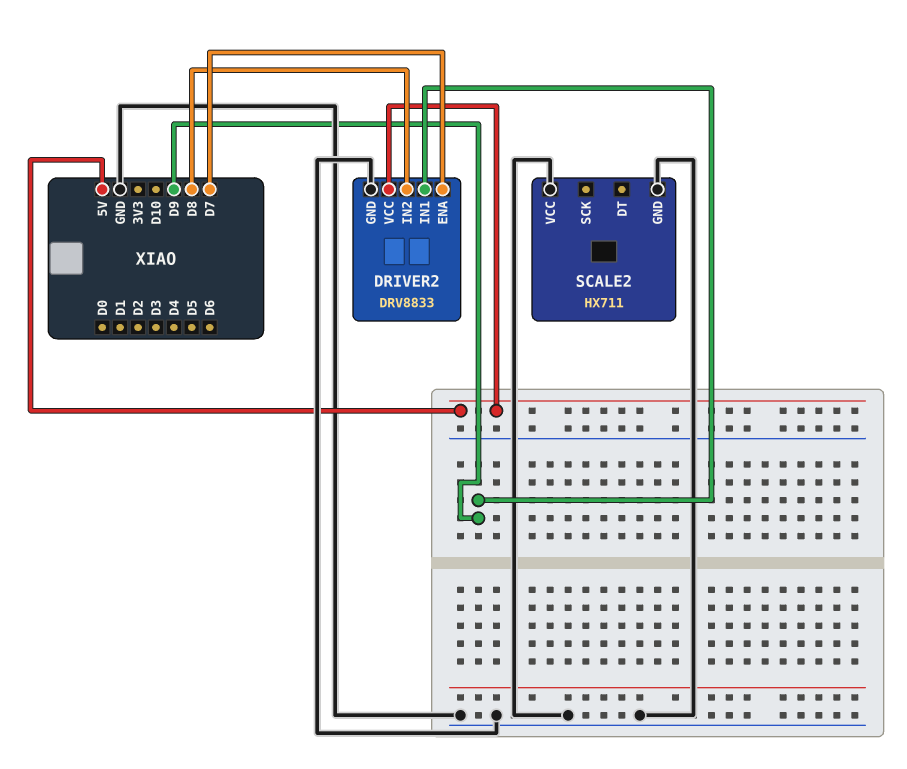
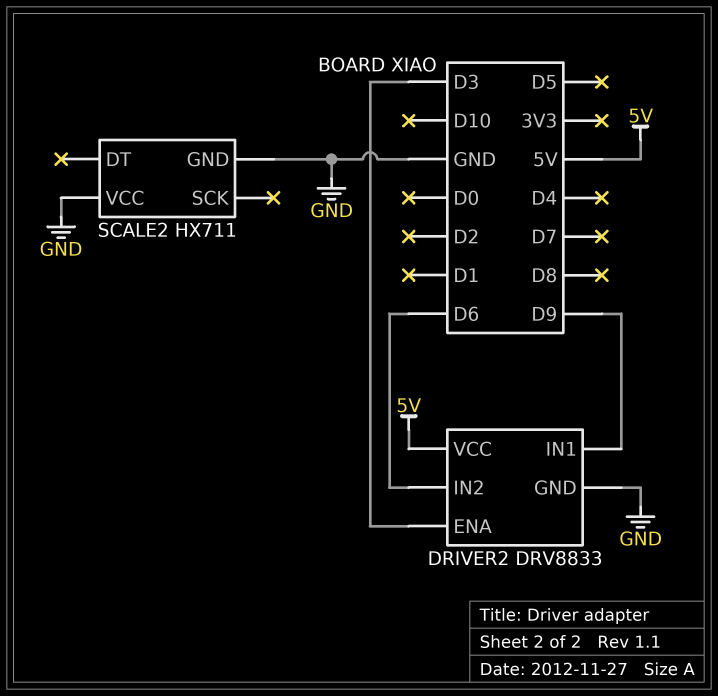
DRIVER2 pin ENA: D7 -> D3
DRIVER2 pin IN2: D8 -> D6

